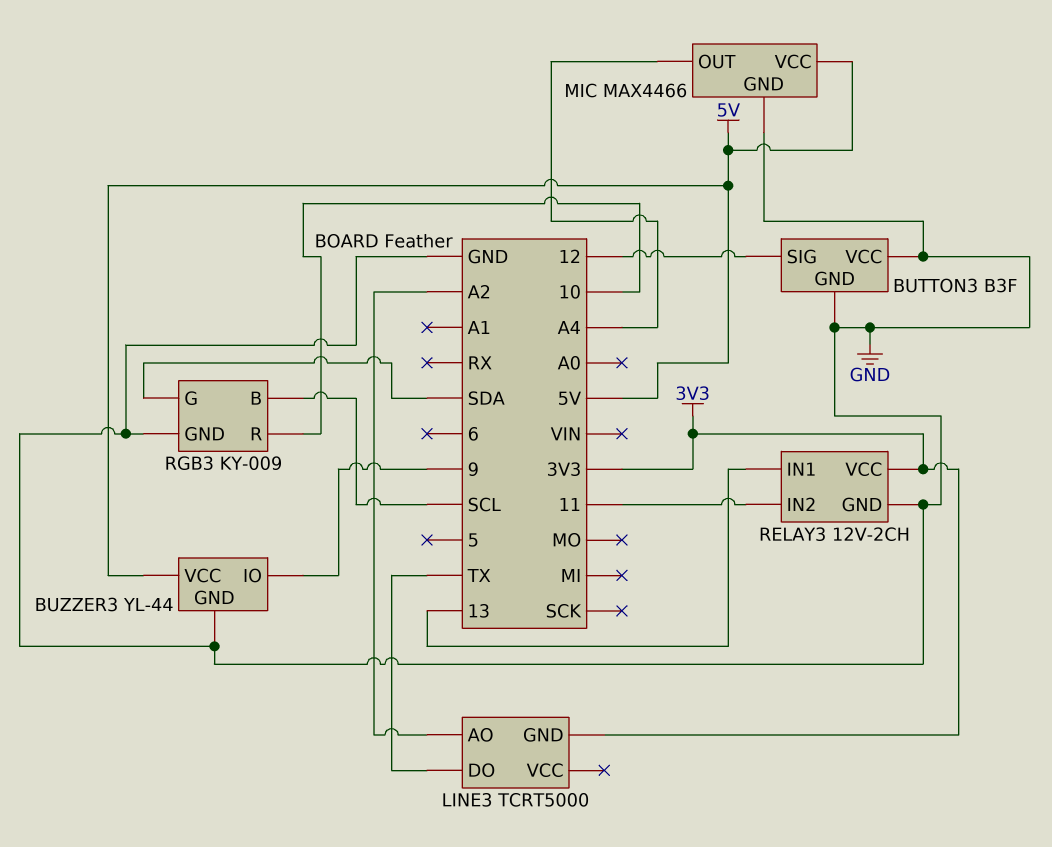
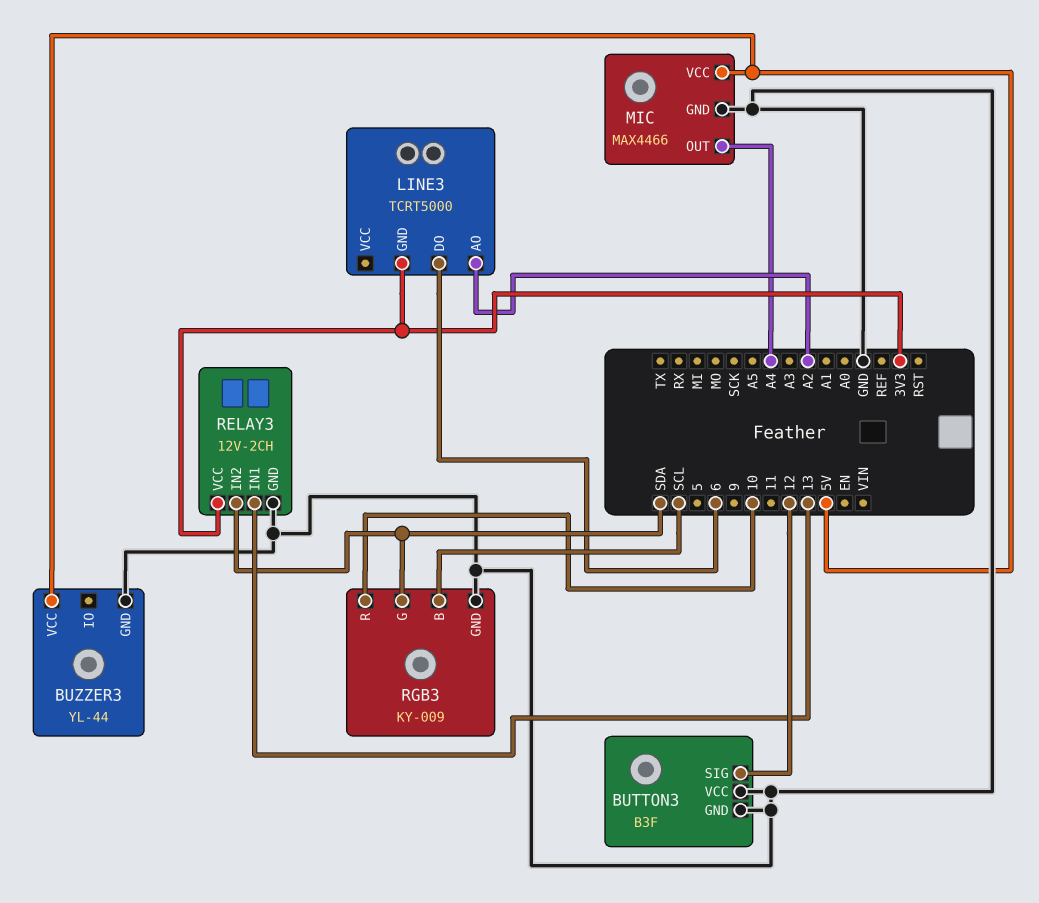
BUZZER3 pin IO: 9 -> none
LINE3 pin DO: TX -> 6
RELAY3 pin IN2: 11 -> SDA

